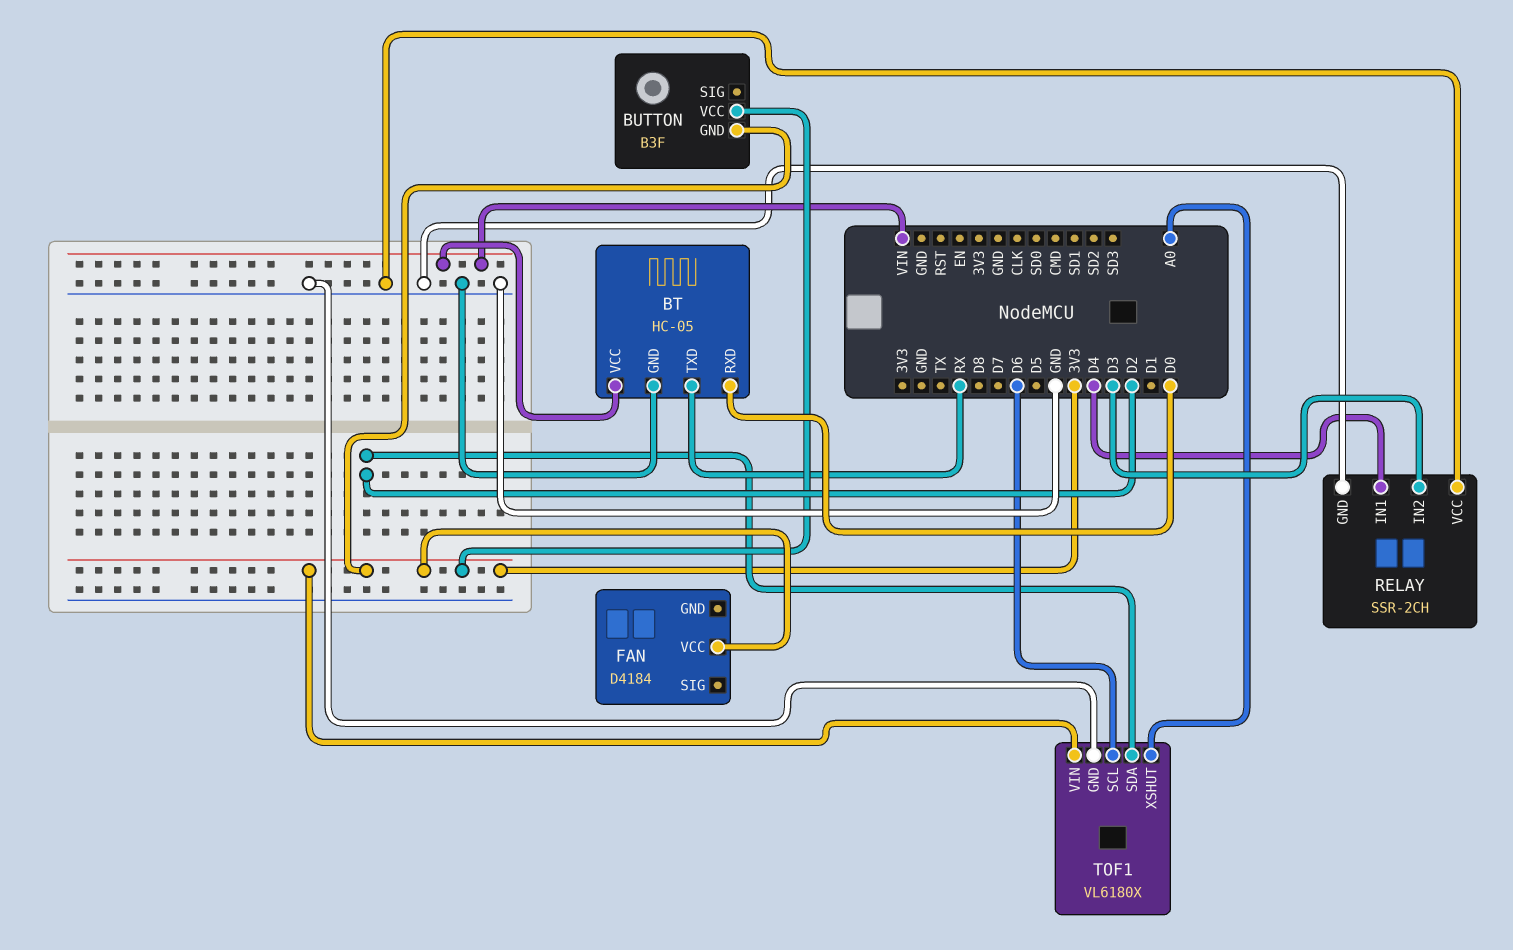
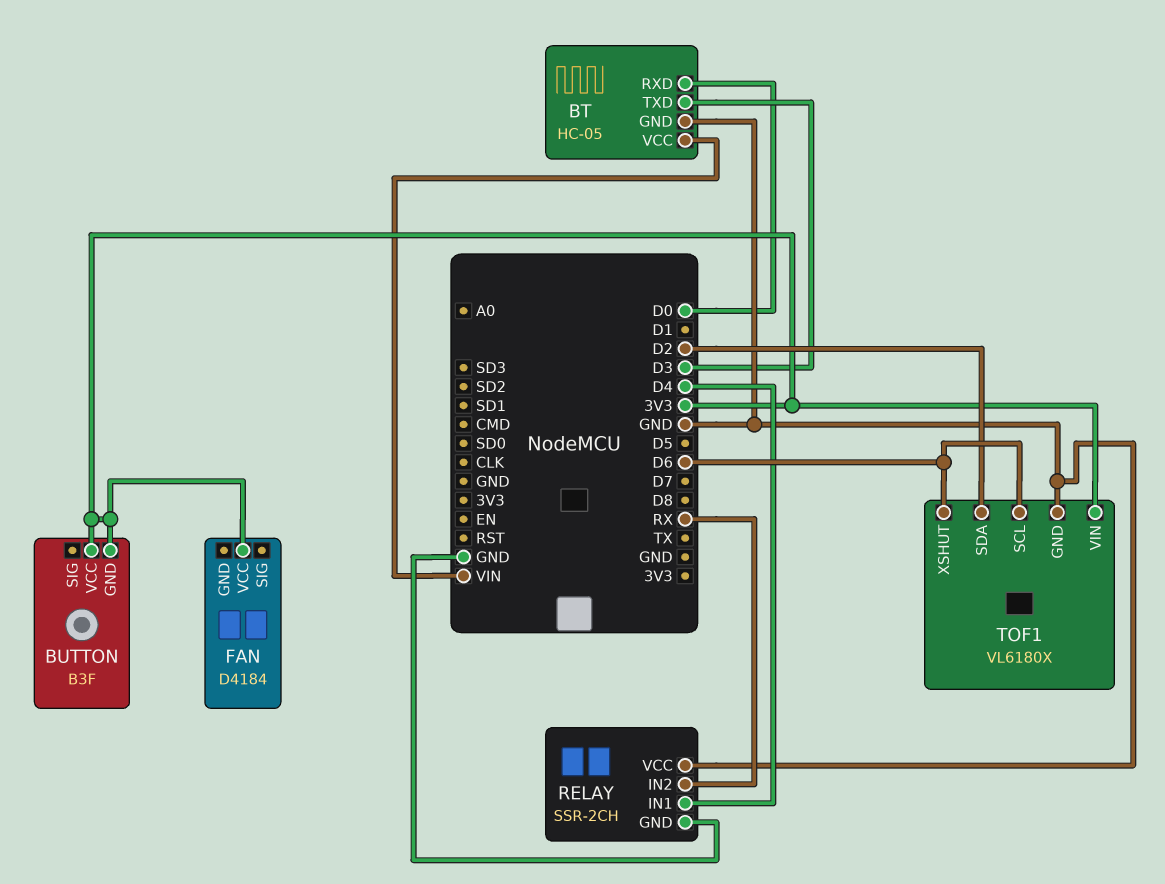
BT pin TXD: RX -> D3
RELAY pin IN2: D3 -> RX
TOF1 pin XSHUT: A0 -> D6

